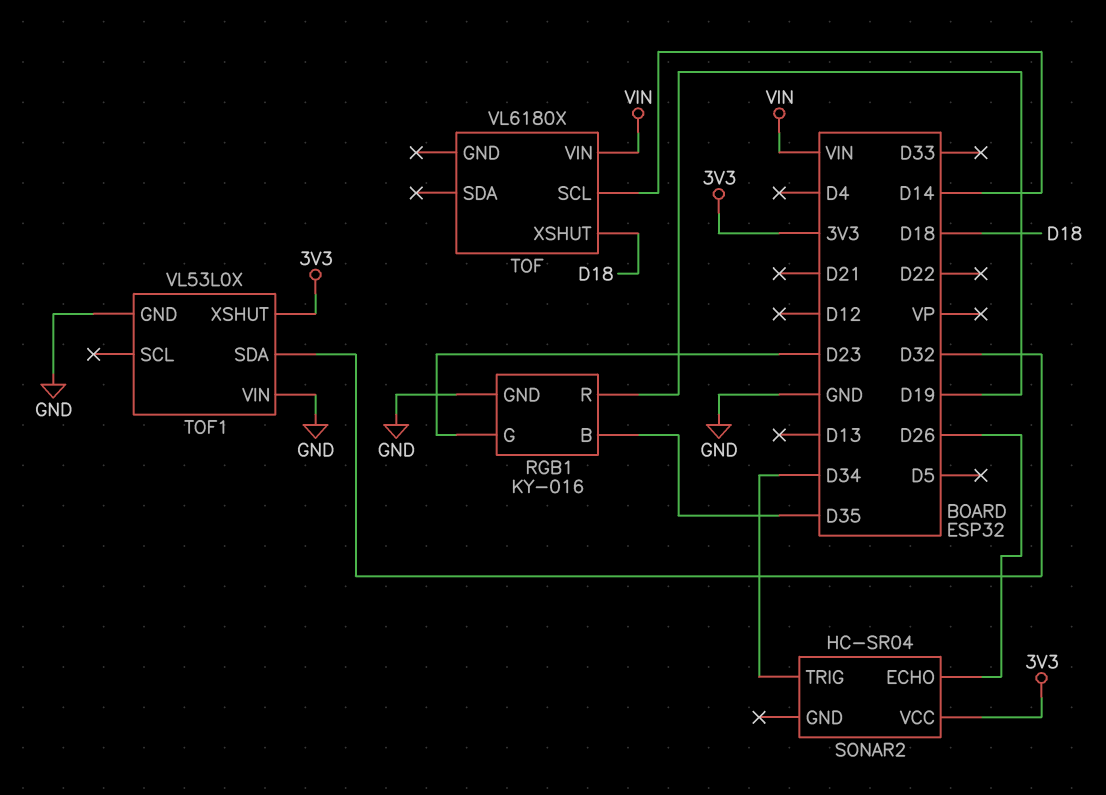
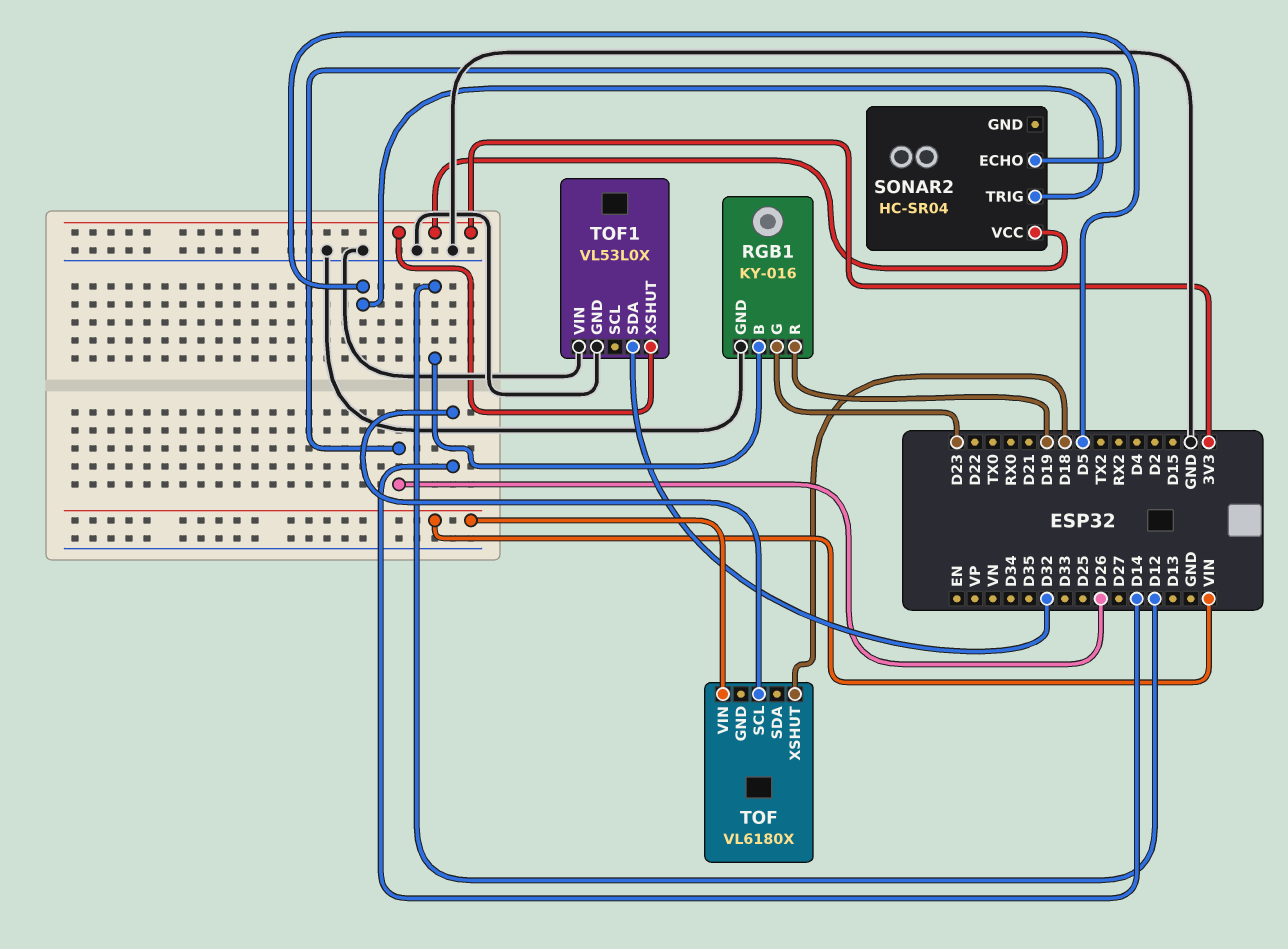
RGB1 pin B: D35 -> D12
SONAR2 pin TRIG: D34 -> D5

